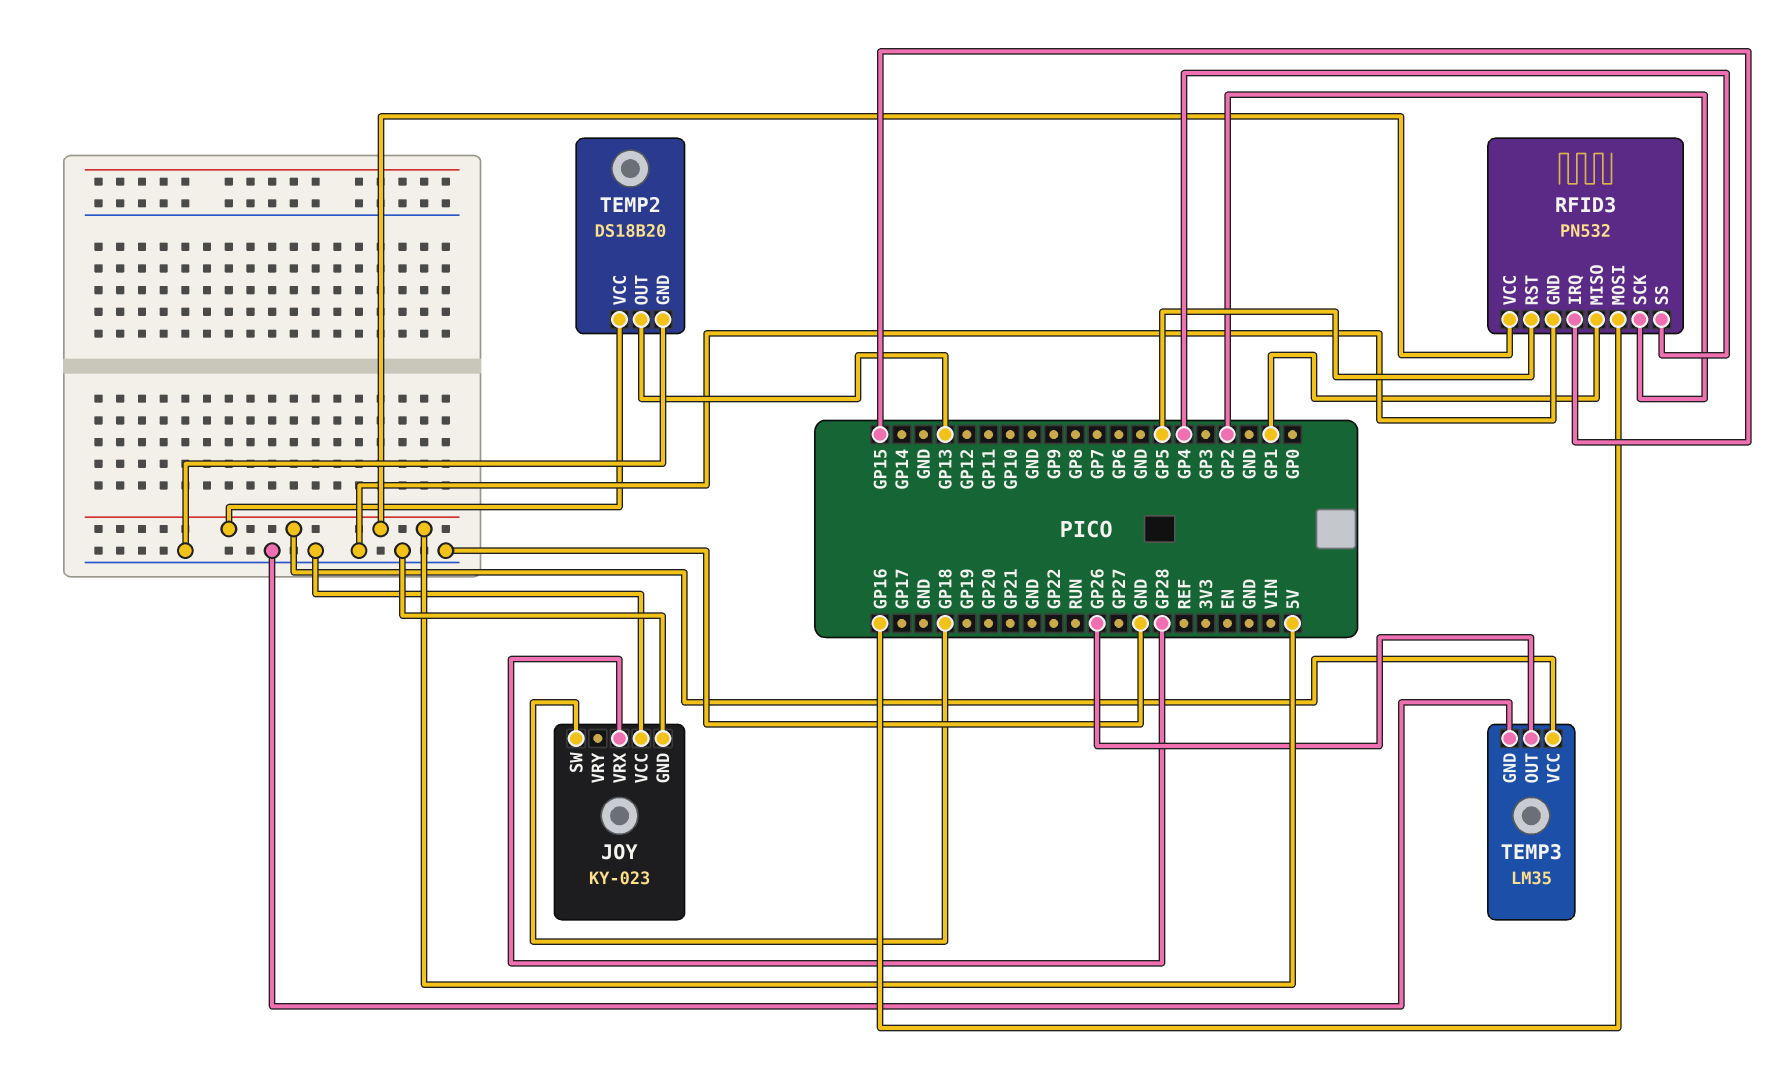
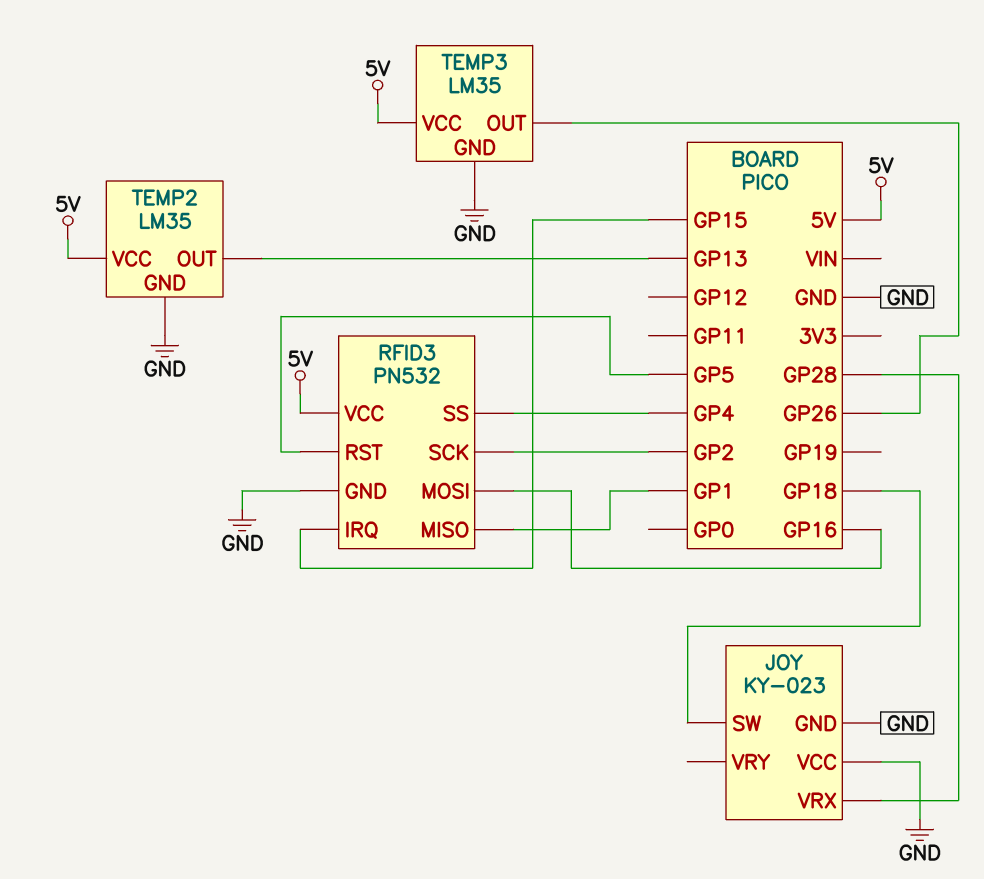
TEMP2: DS18B20 -> LM35

